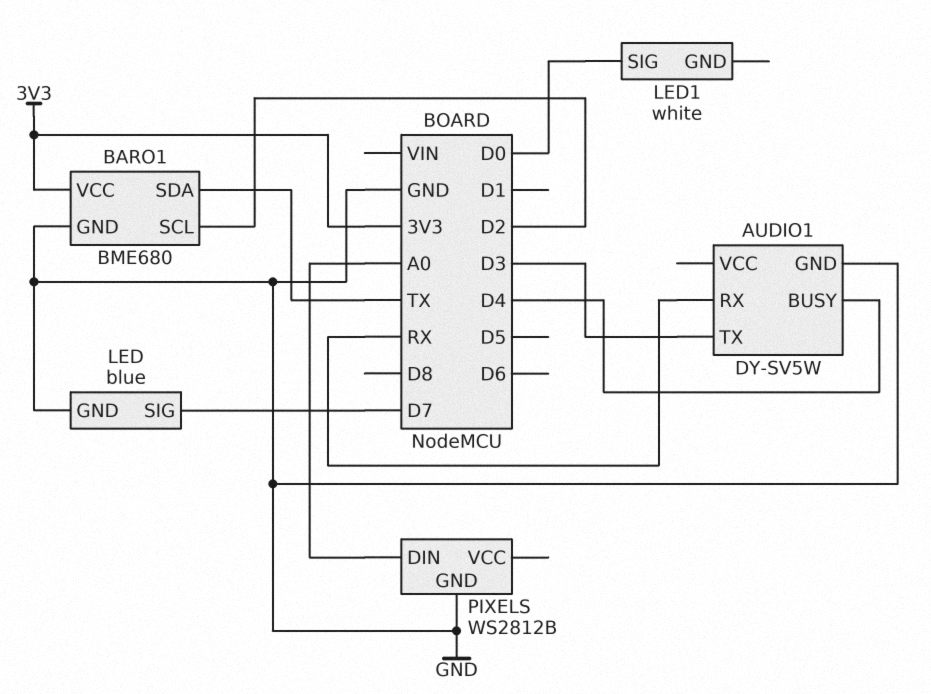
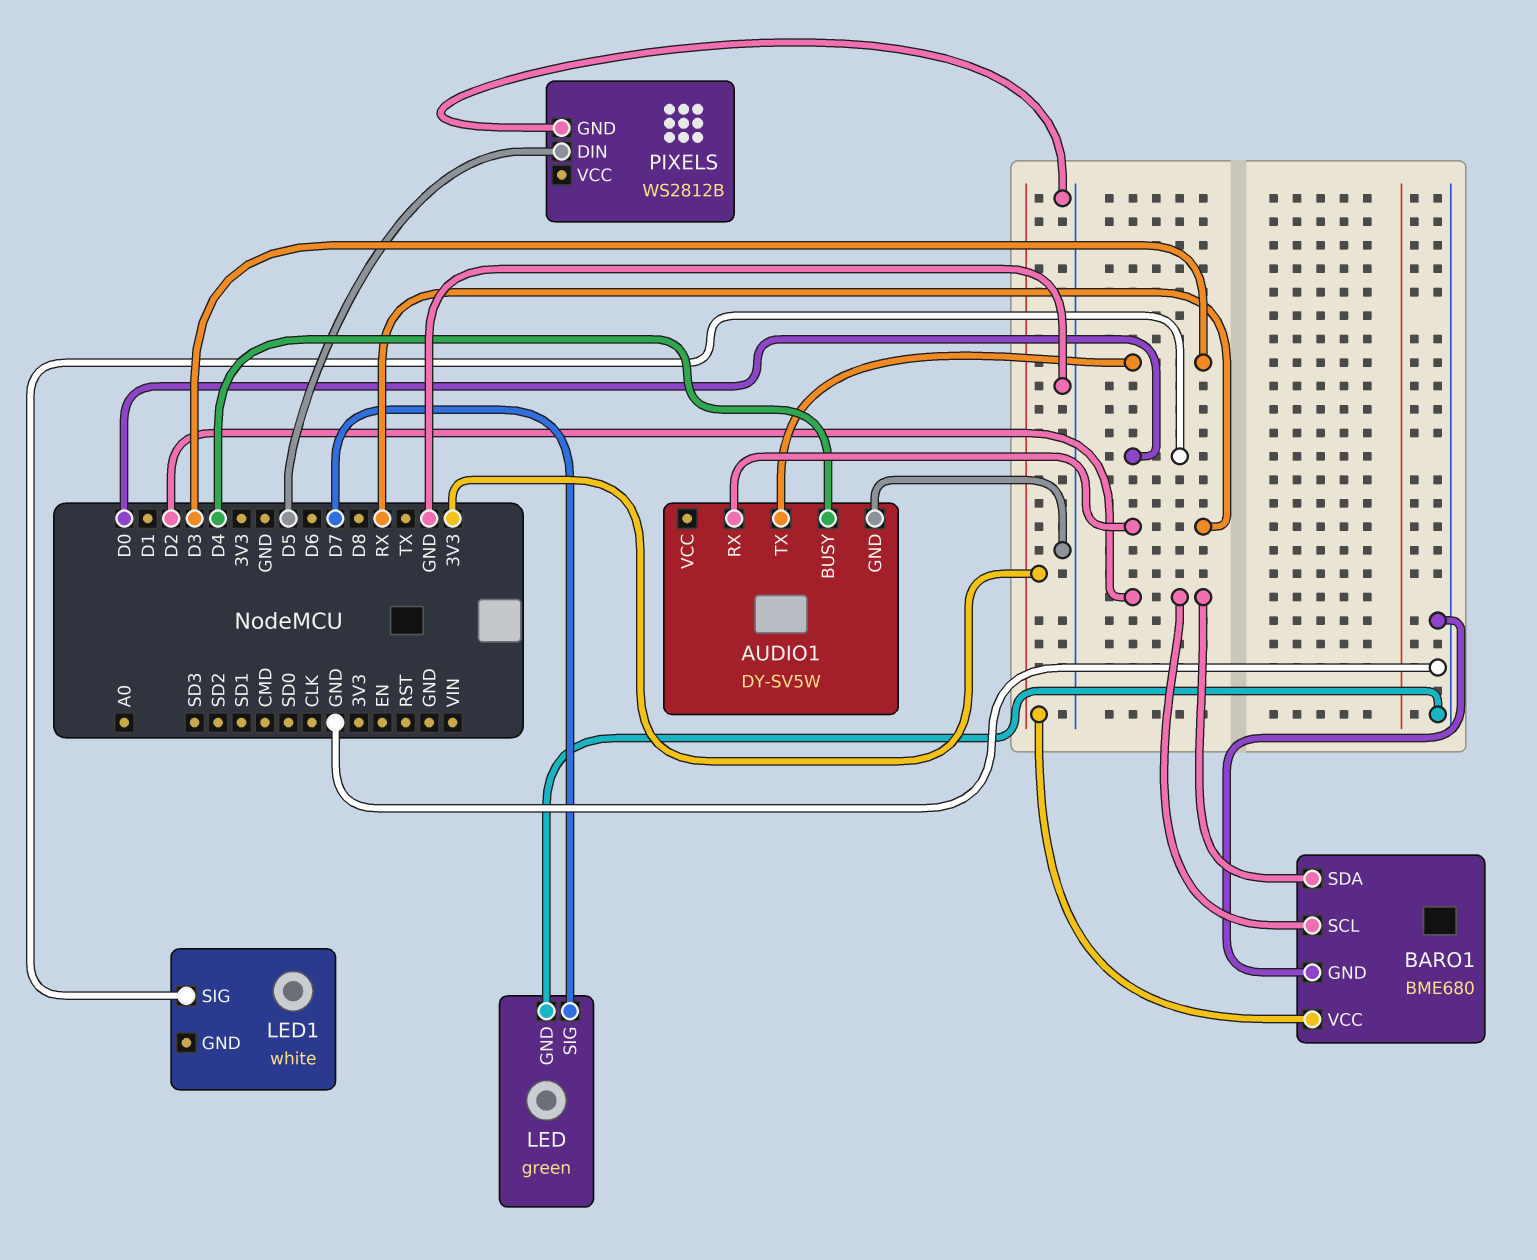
BARO1 pin SDA: TX -> D2
LED: blue -> green
PIXELS pin DIN: A0 -> D5

